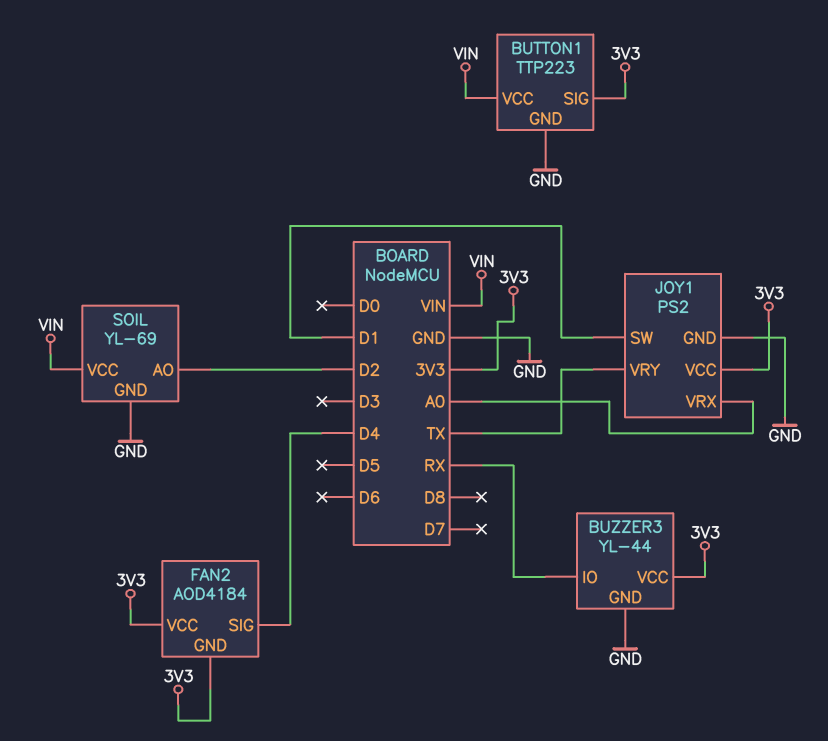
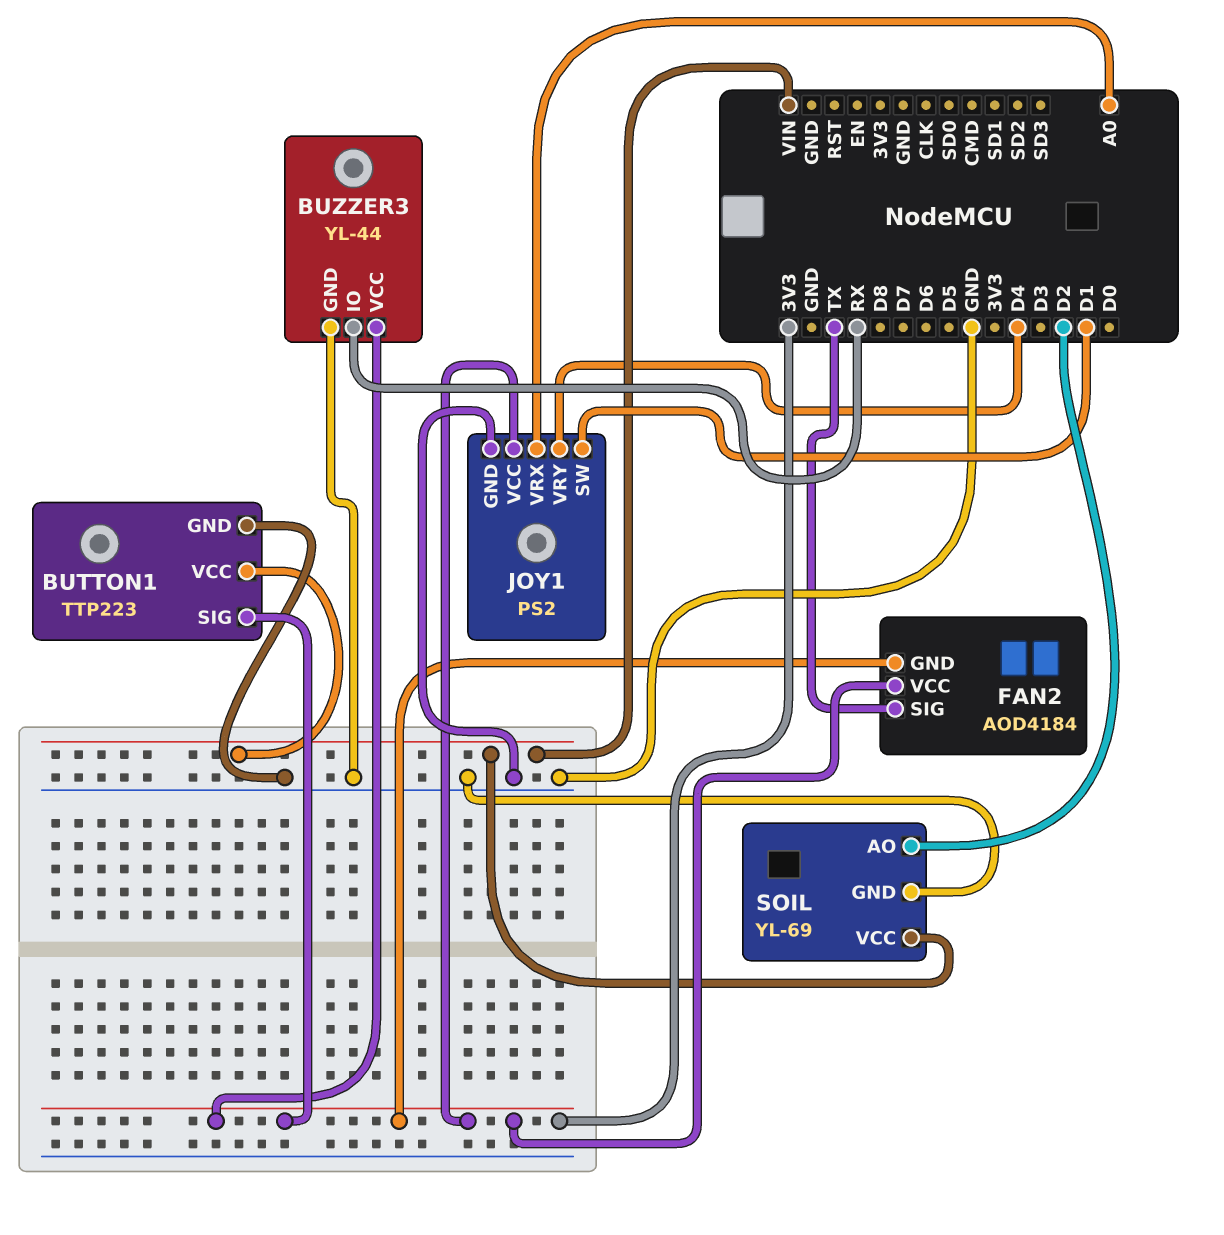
FAN2 pin SIG: D4 -> TX
JOY1 pin VRY: TX -> D4

